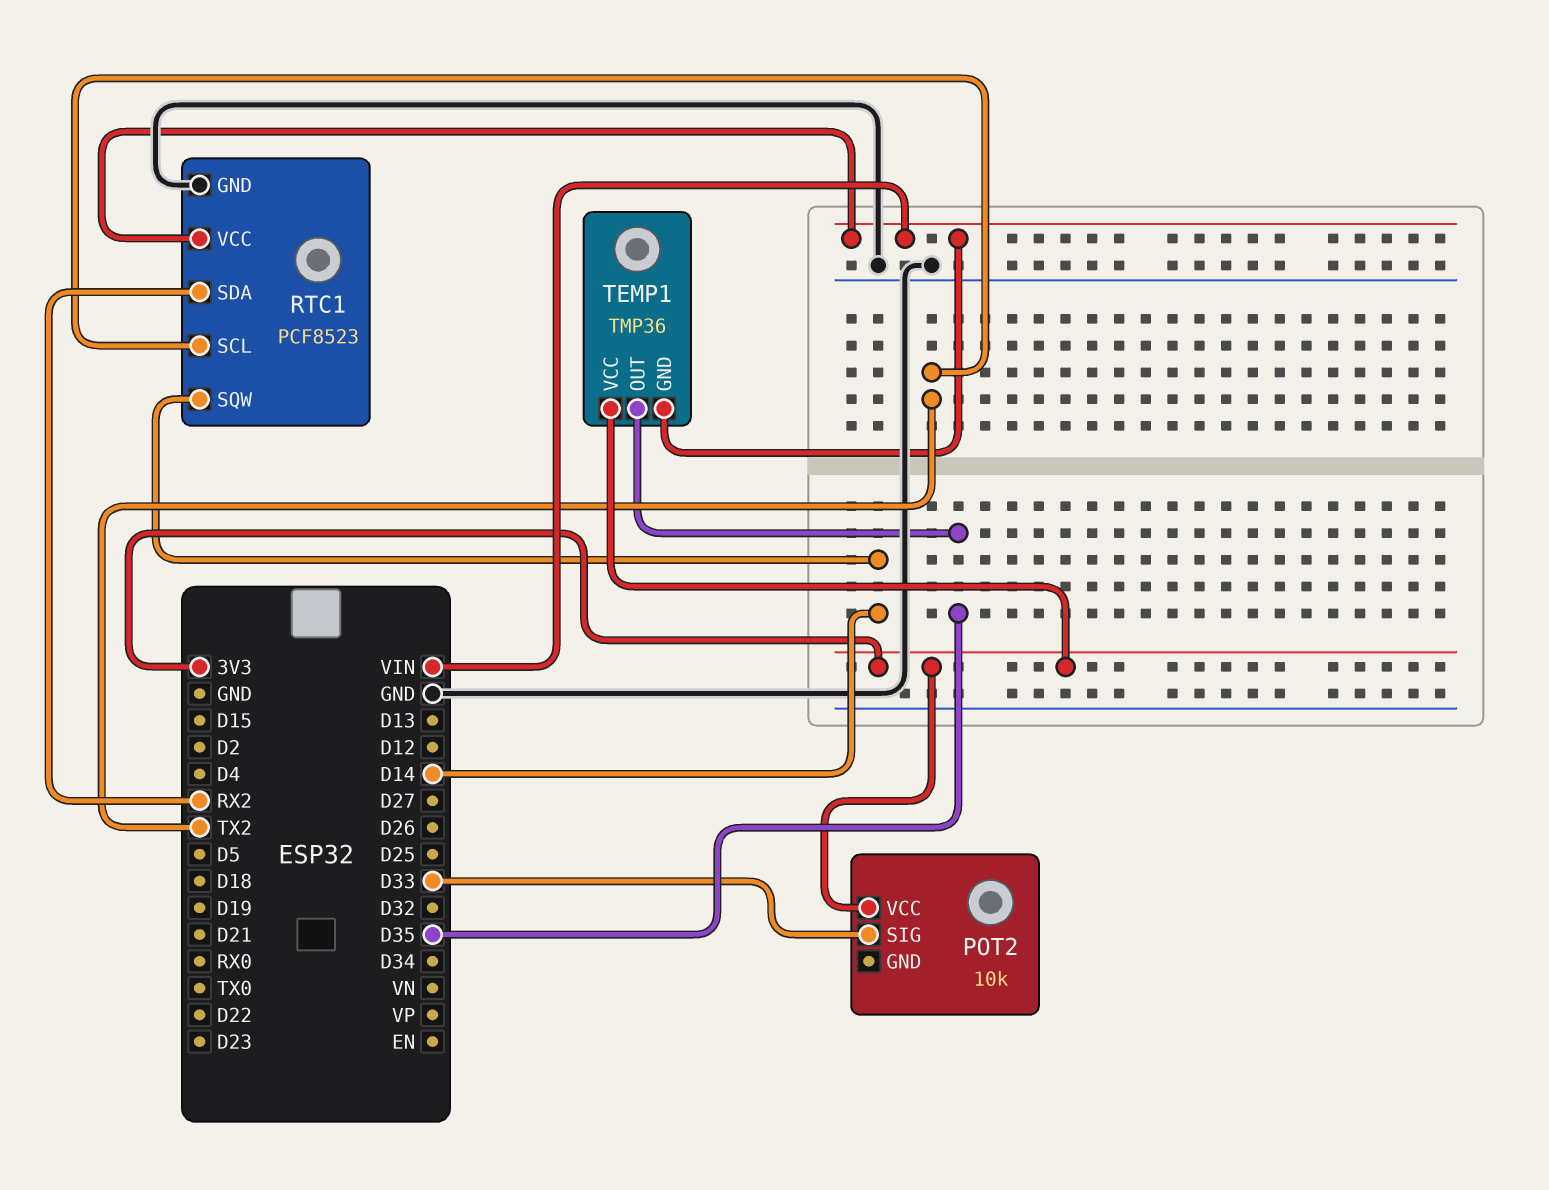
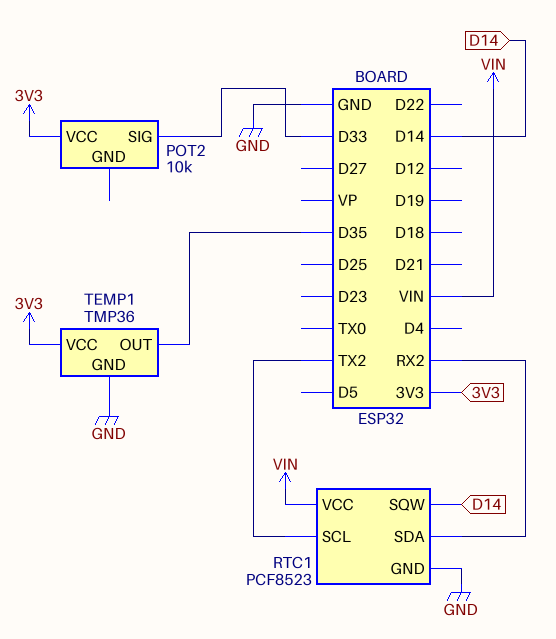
TEMP1 pin GND: VIN -> GND

